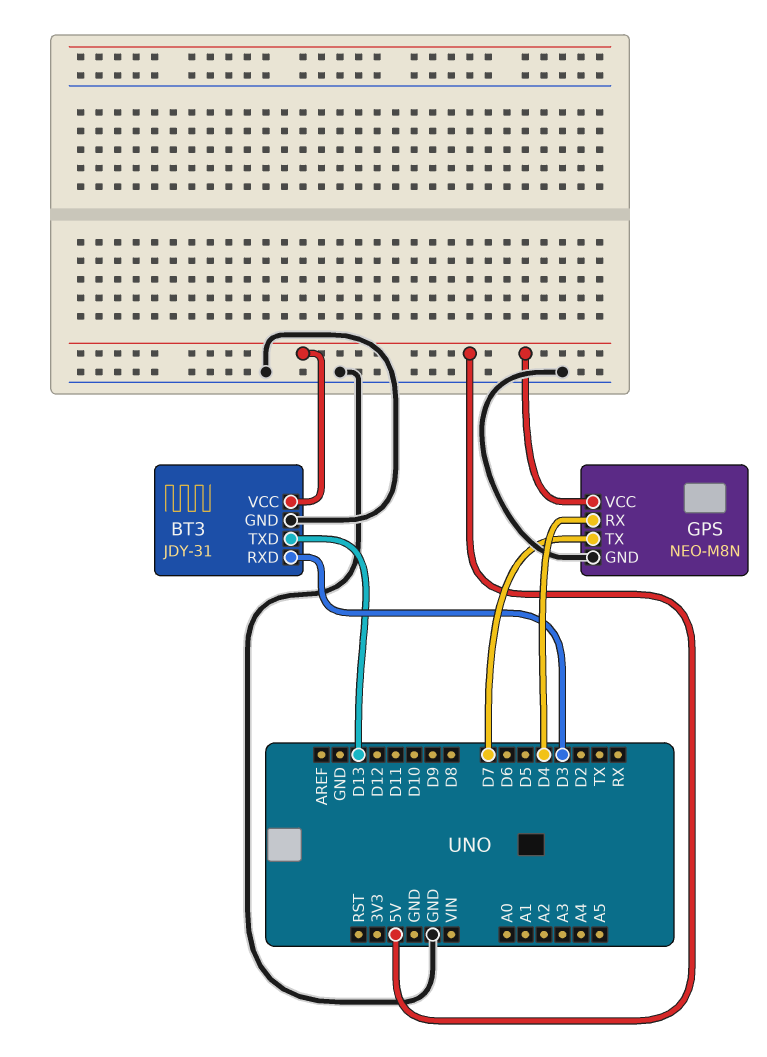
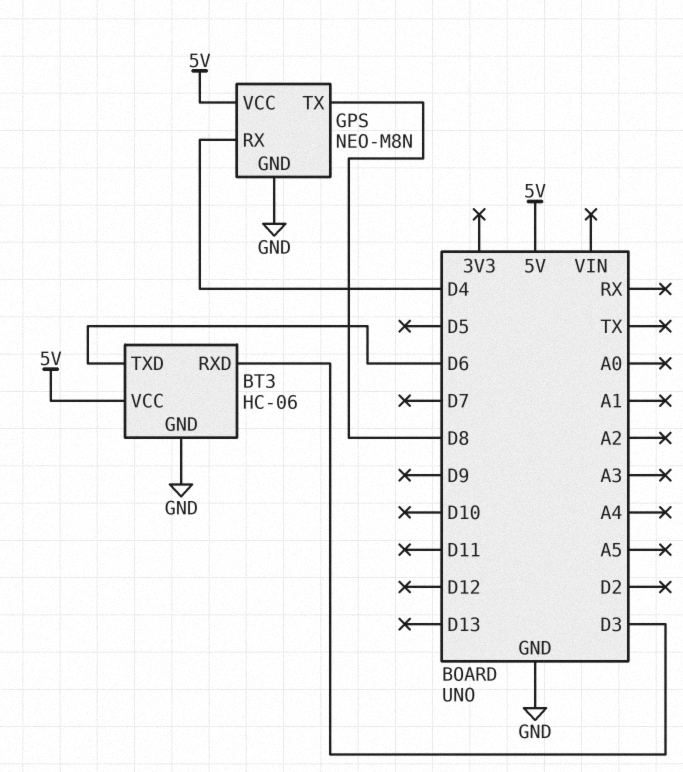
BT3: JDY-31 -> HC-06
BT3 pin TXD: D13 -> D6
GPS pin TX: D7 -> D8

